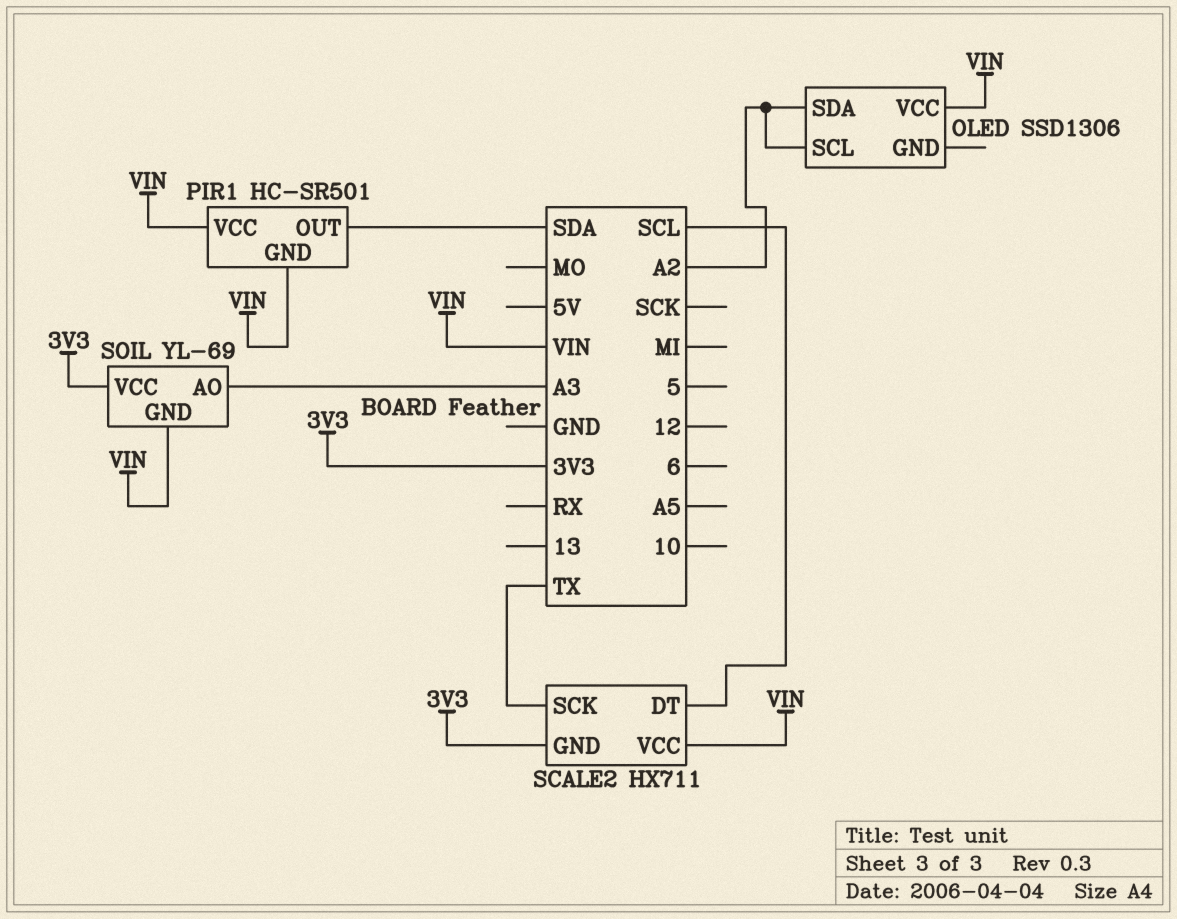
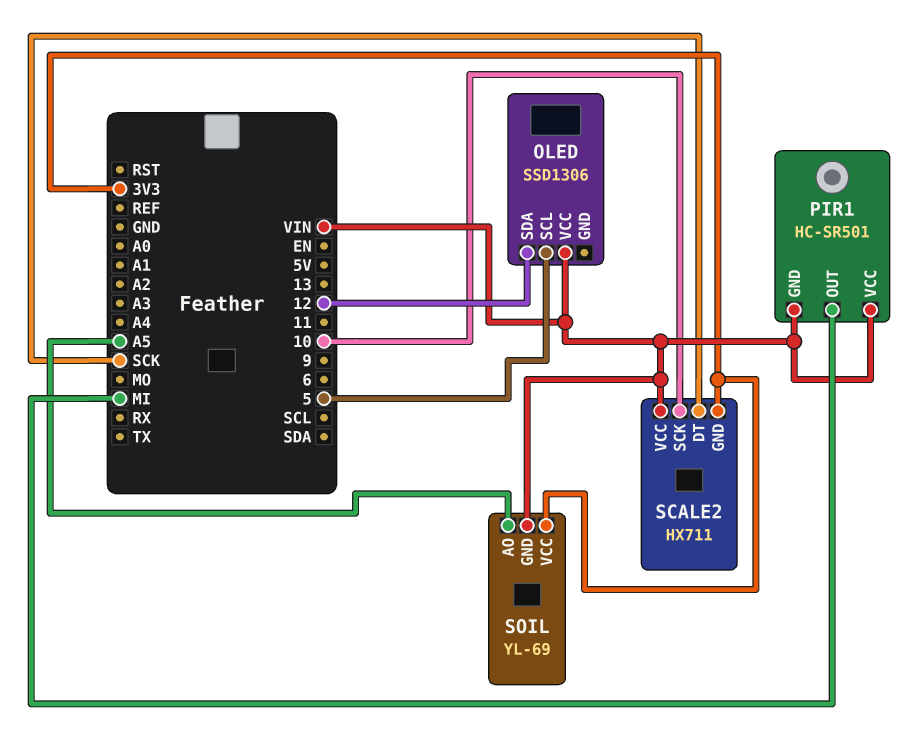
OLED pin SCL: A2 -> 5
OLED pin SDA: A2 -> 12
PIR1 pin OUT: SDA -> MI
SCALE2 pin DT: SCL -> SCK
SCALE2 pin SCK: TX -> 10
SOIL pin AO: A3 -> A5

